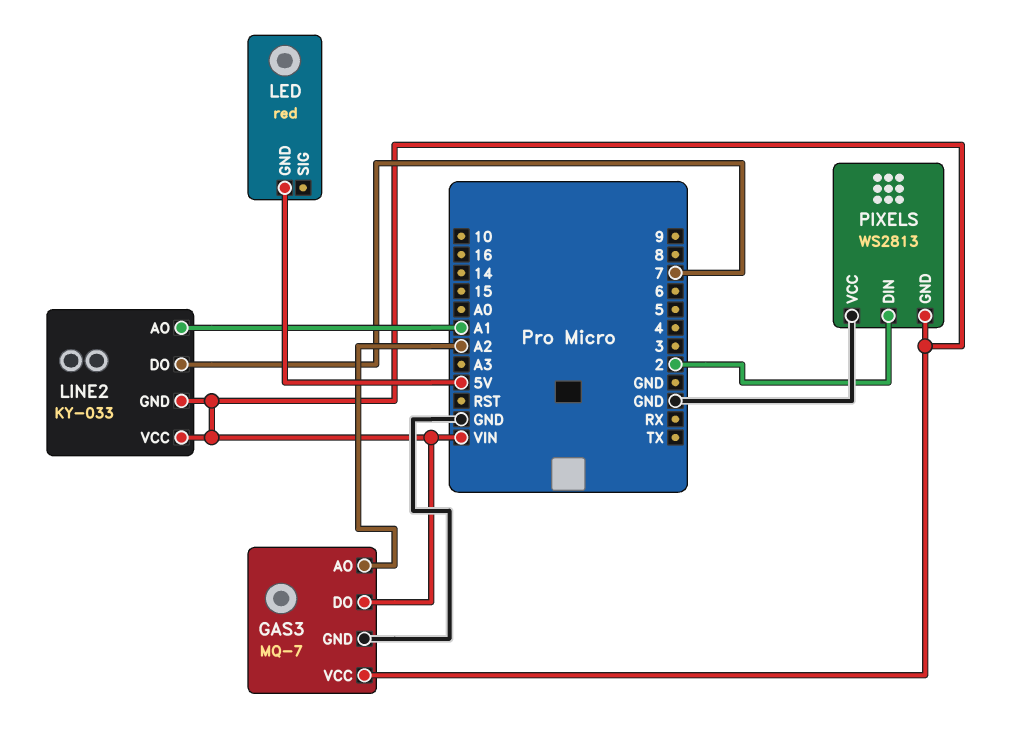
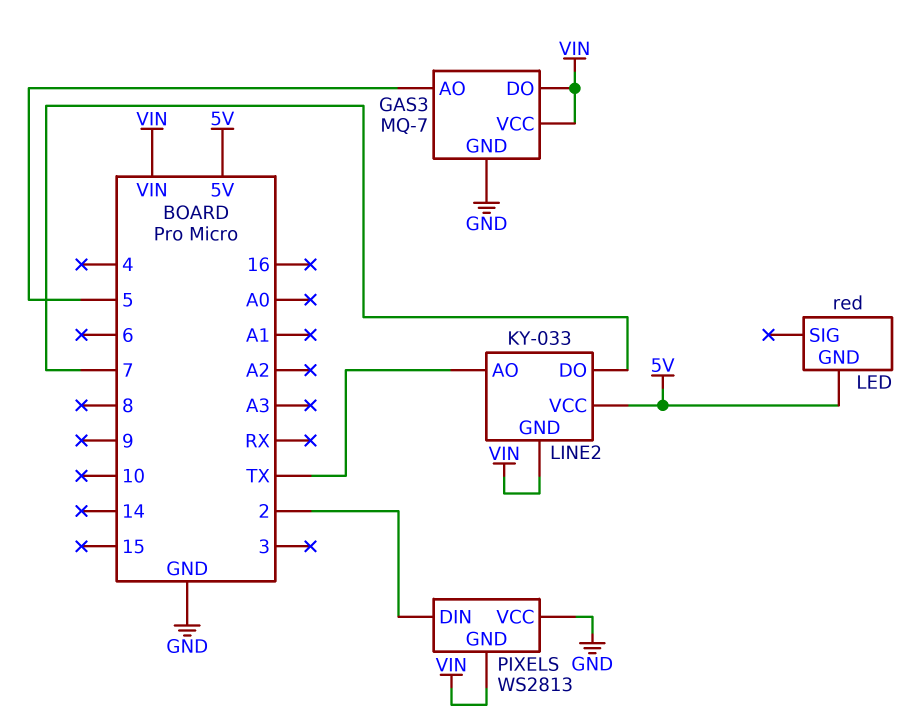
GAS3 pin AO: A2 -> 5
LINE2 pin AO: A1 -> TX
LINE2 pin VCC: VIN -> 5V

